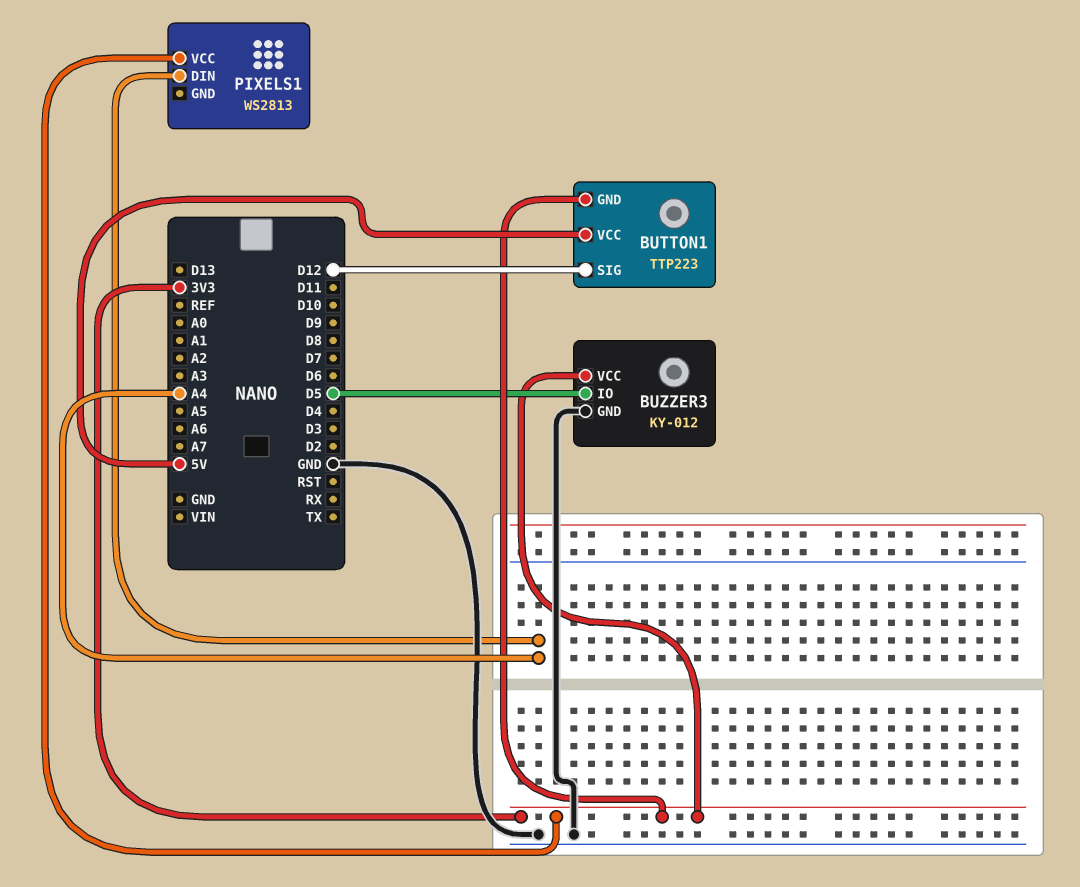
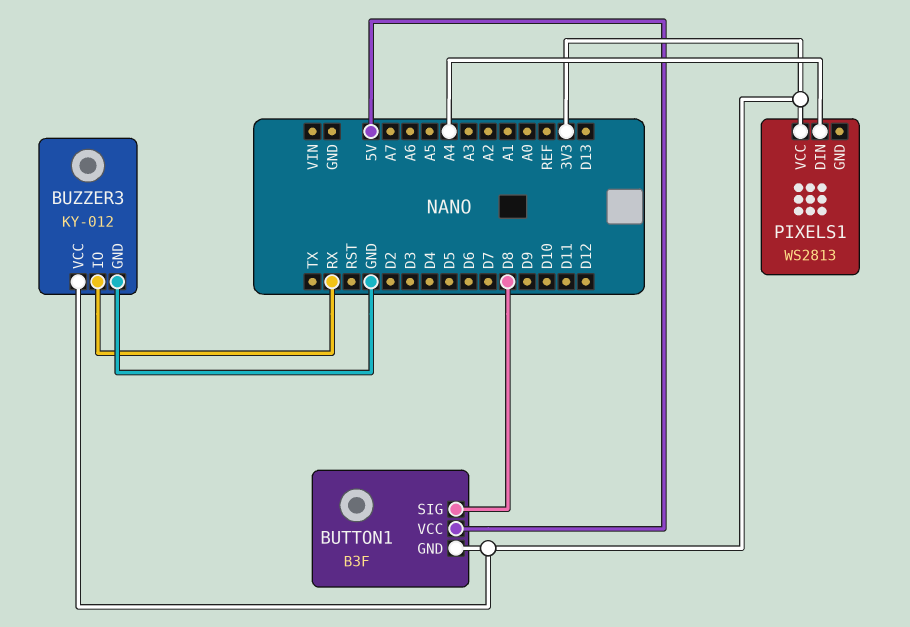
BUTTON1: TTP223 -> B3F
BUTTON1 pin SIG: D12 -> D8
BUZZER3 pin IO: D5 -> RX

